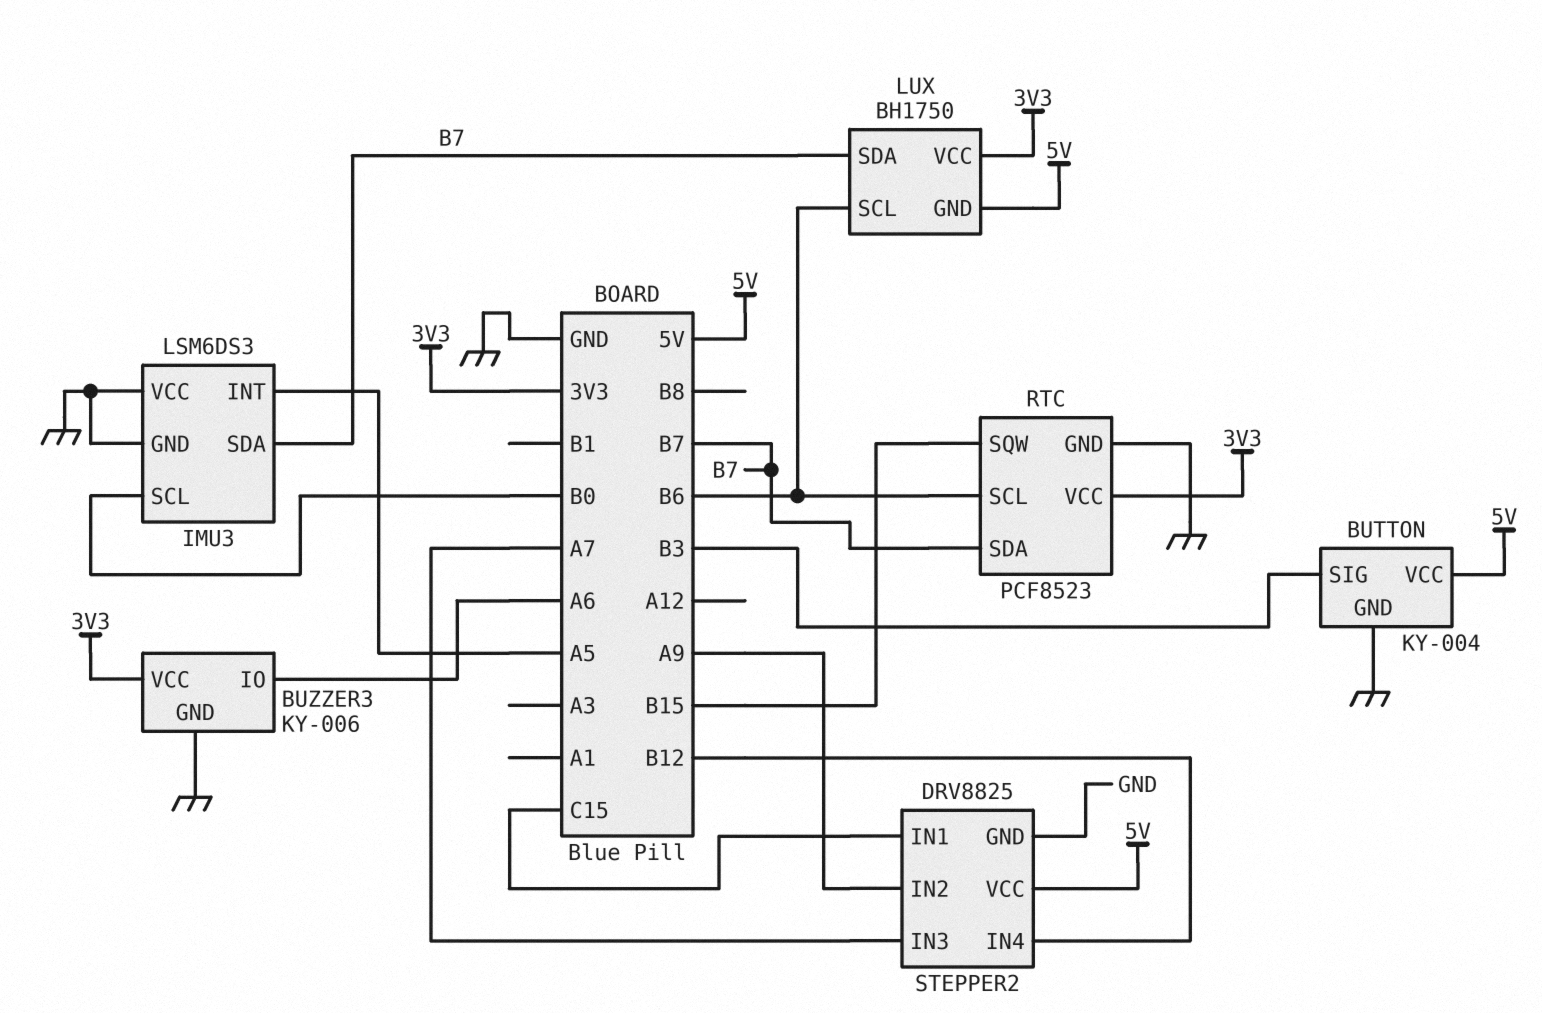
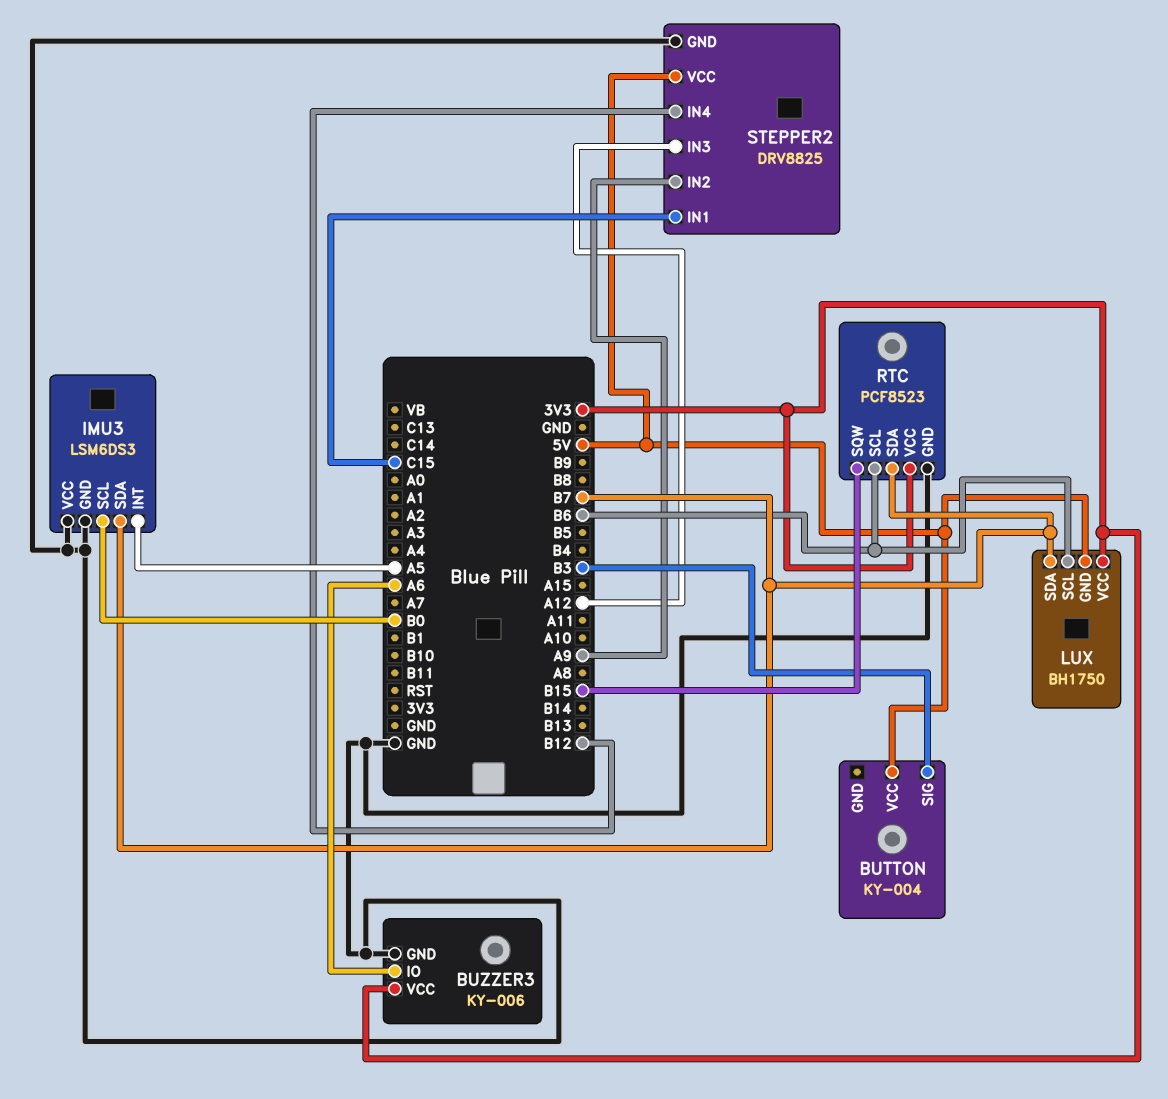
BUTTON pin GND: GND -> none
STEPPER2 pin IN3: A7 -> A12

